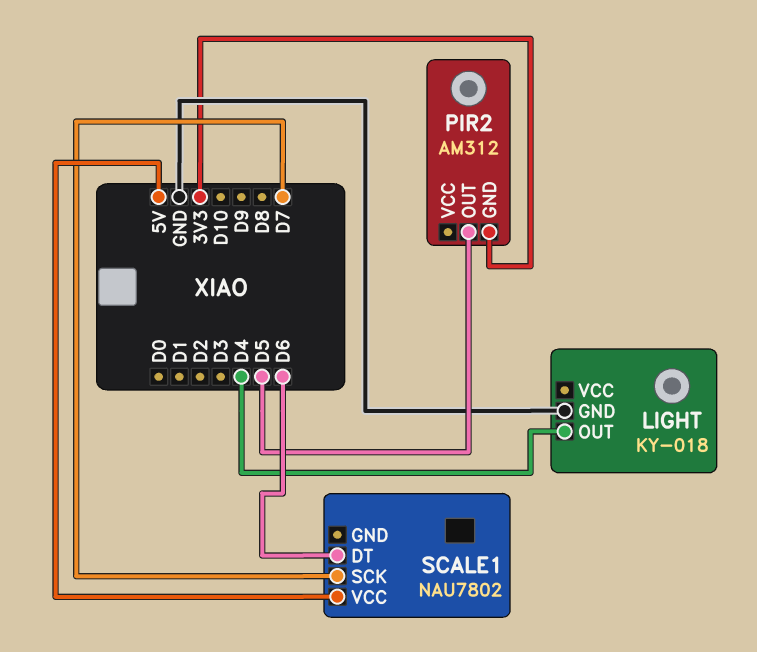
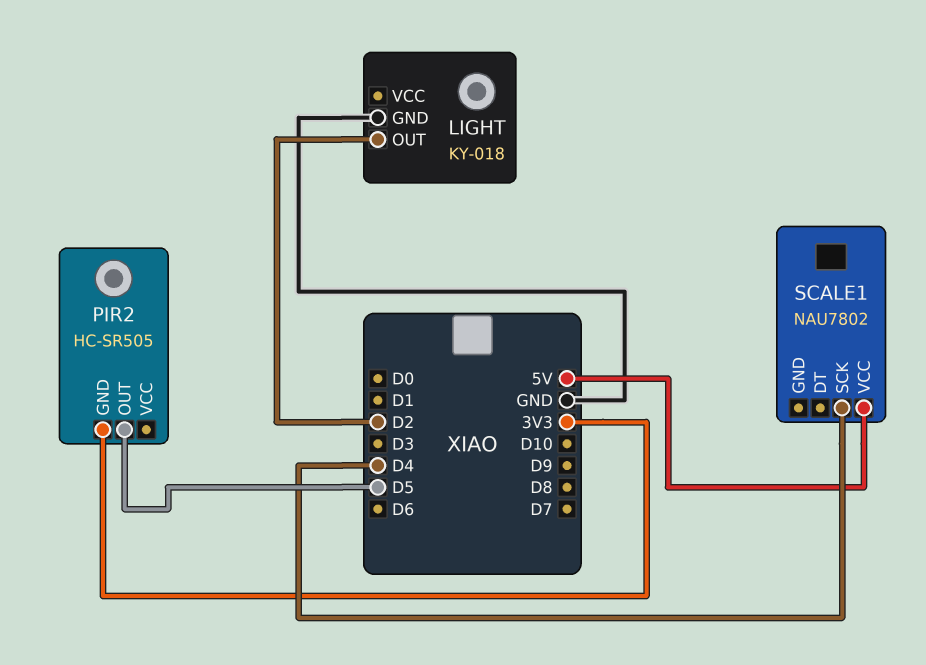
LIGHT pin OUT: D4 -> D2
PIR2: AM312 -> HC-SR505
SCALE1 pin DT: D6 -> none
SCALE1 pin SCK: D7 -> D4

